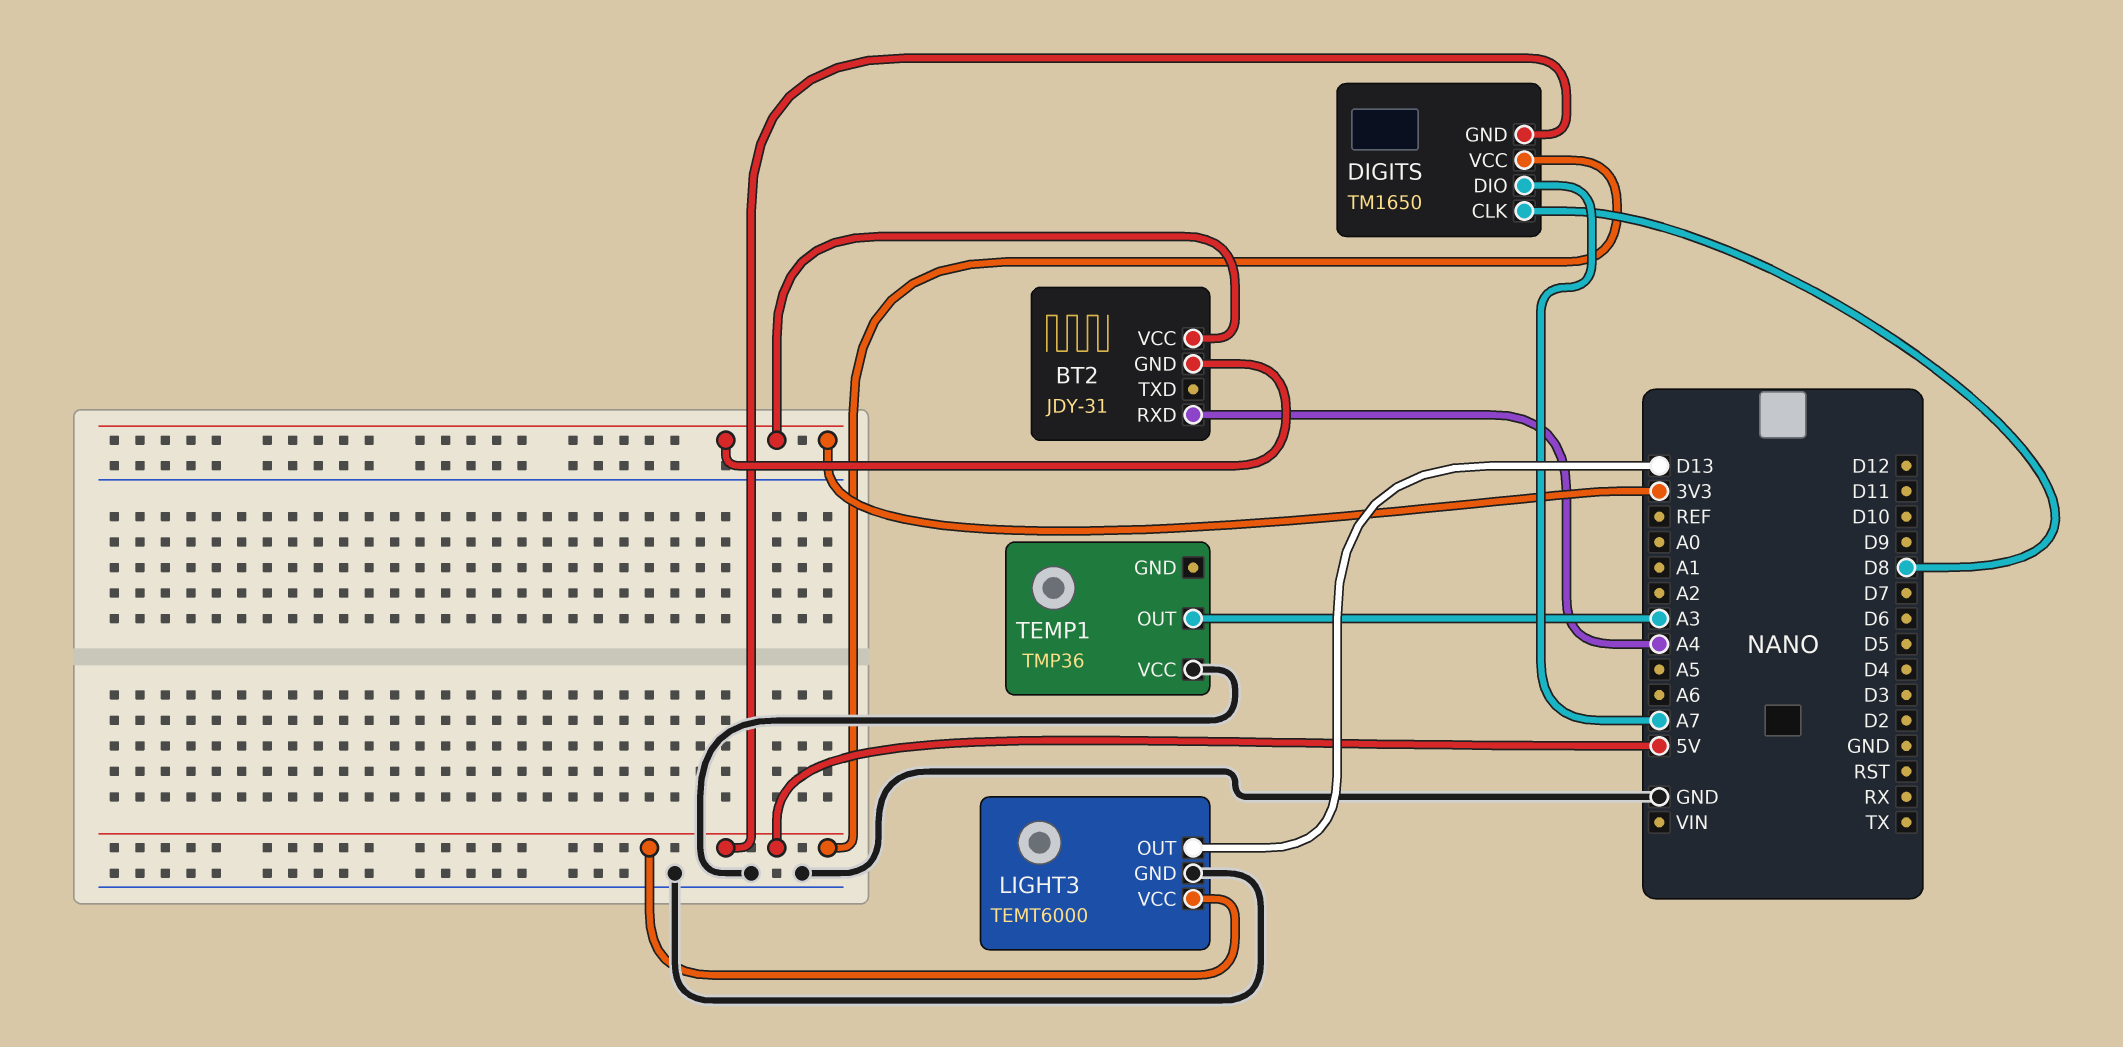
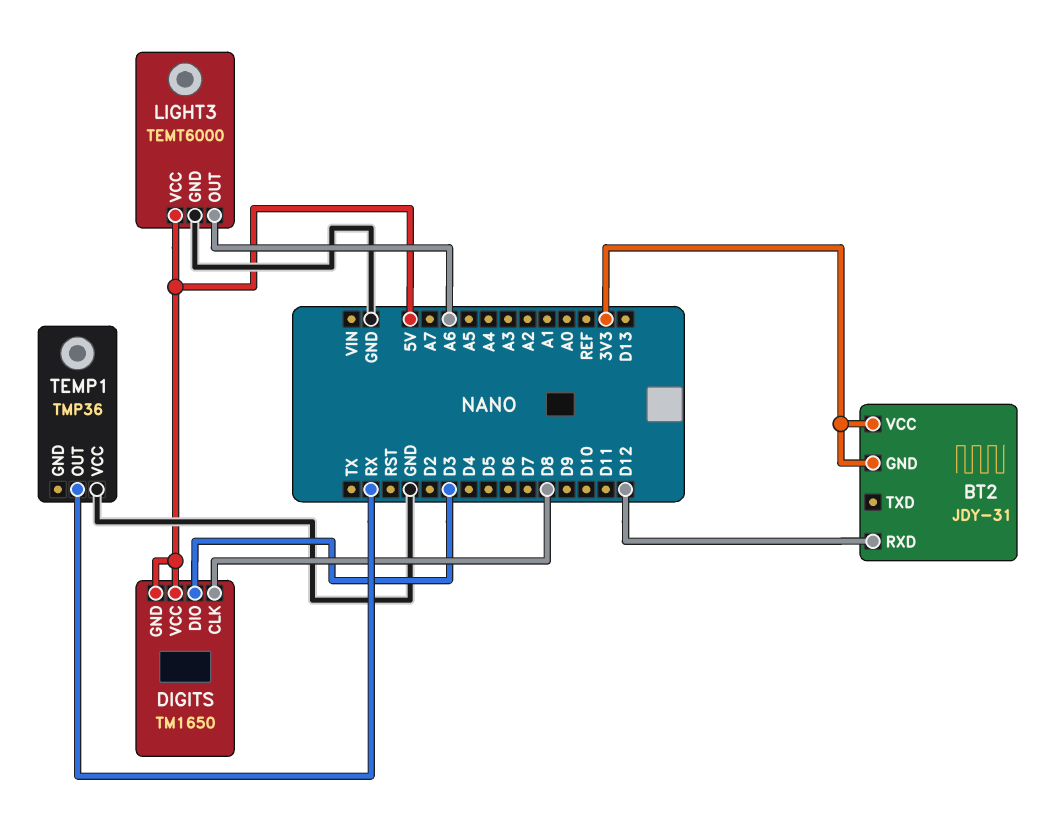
BT2 pin RXD: A4 -> D12
DIGITS pin DIO: A7 -> D3
LIGHT3 pin OUT: D13 -> A6
TEMP1 pin OUT: A3 -> RX

